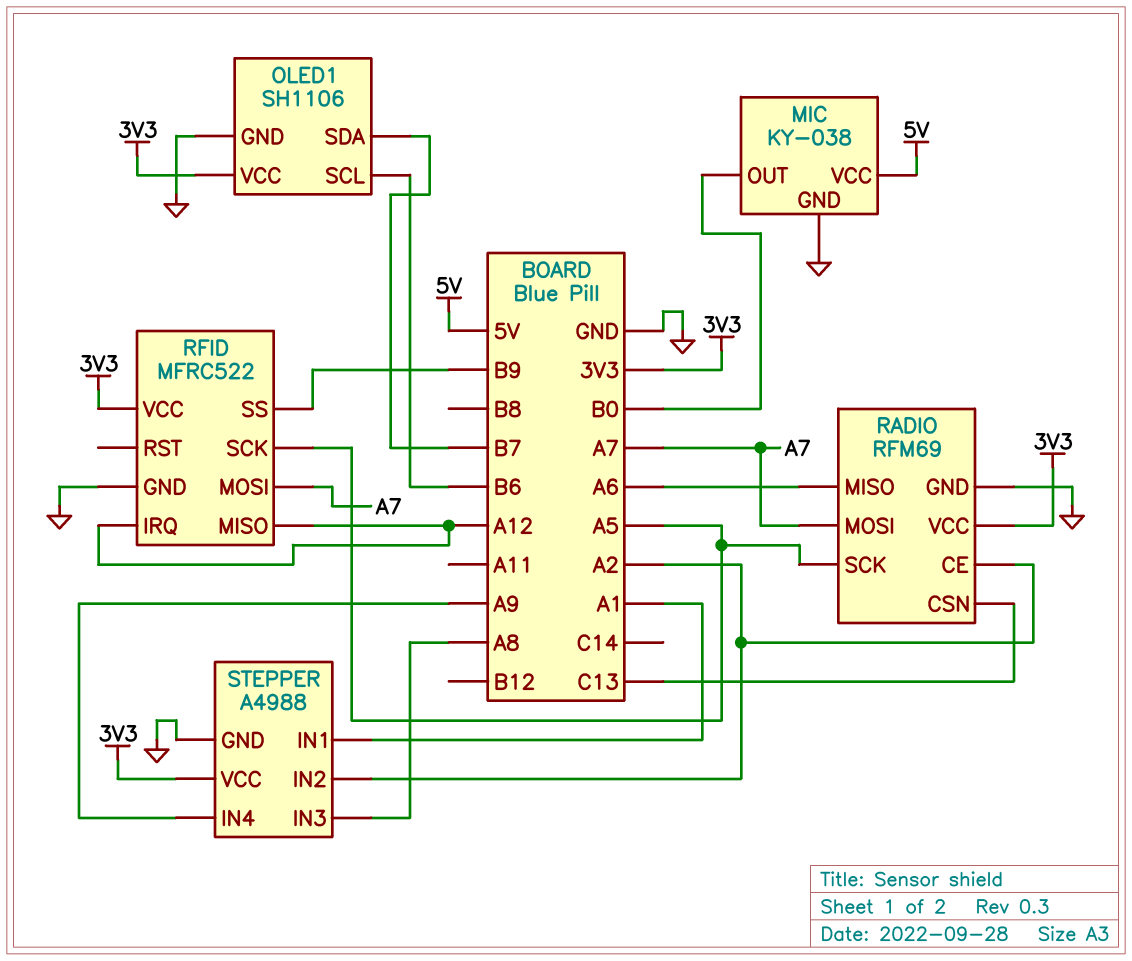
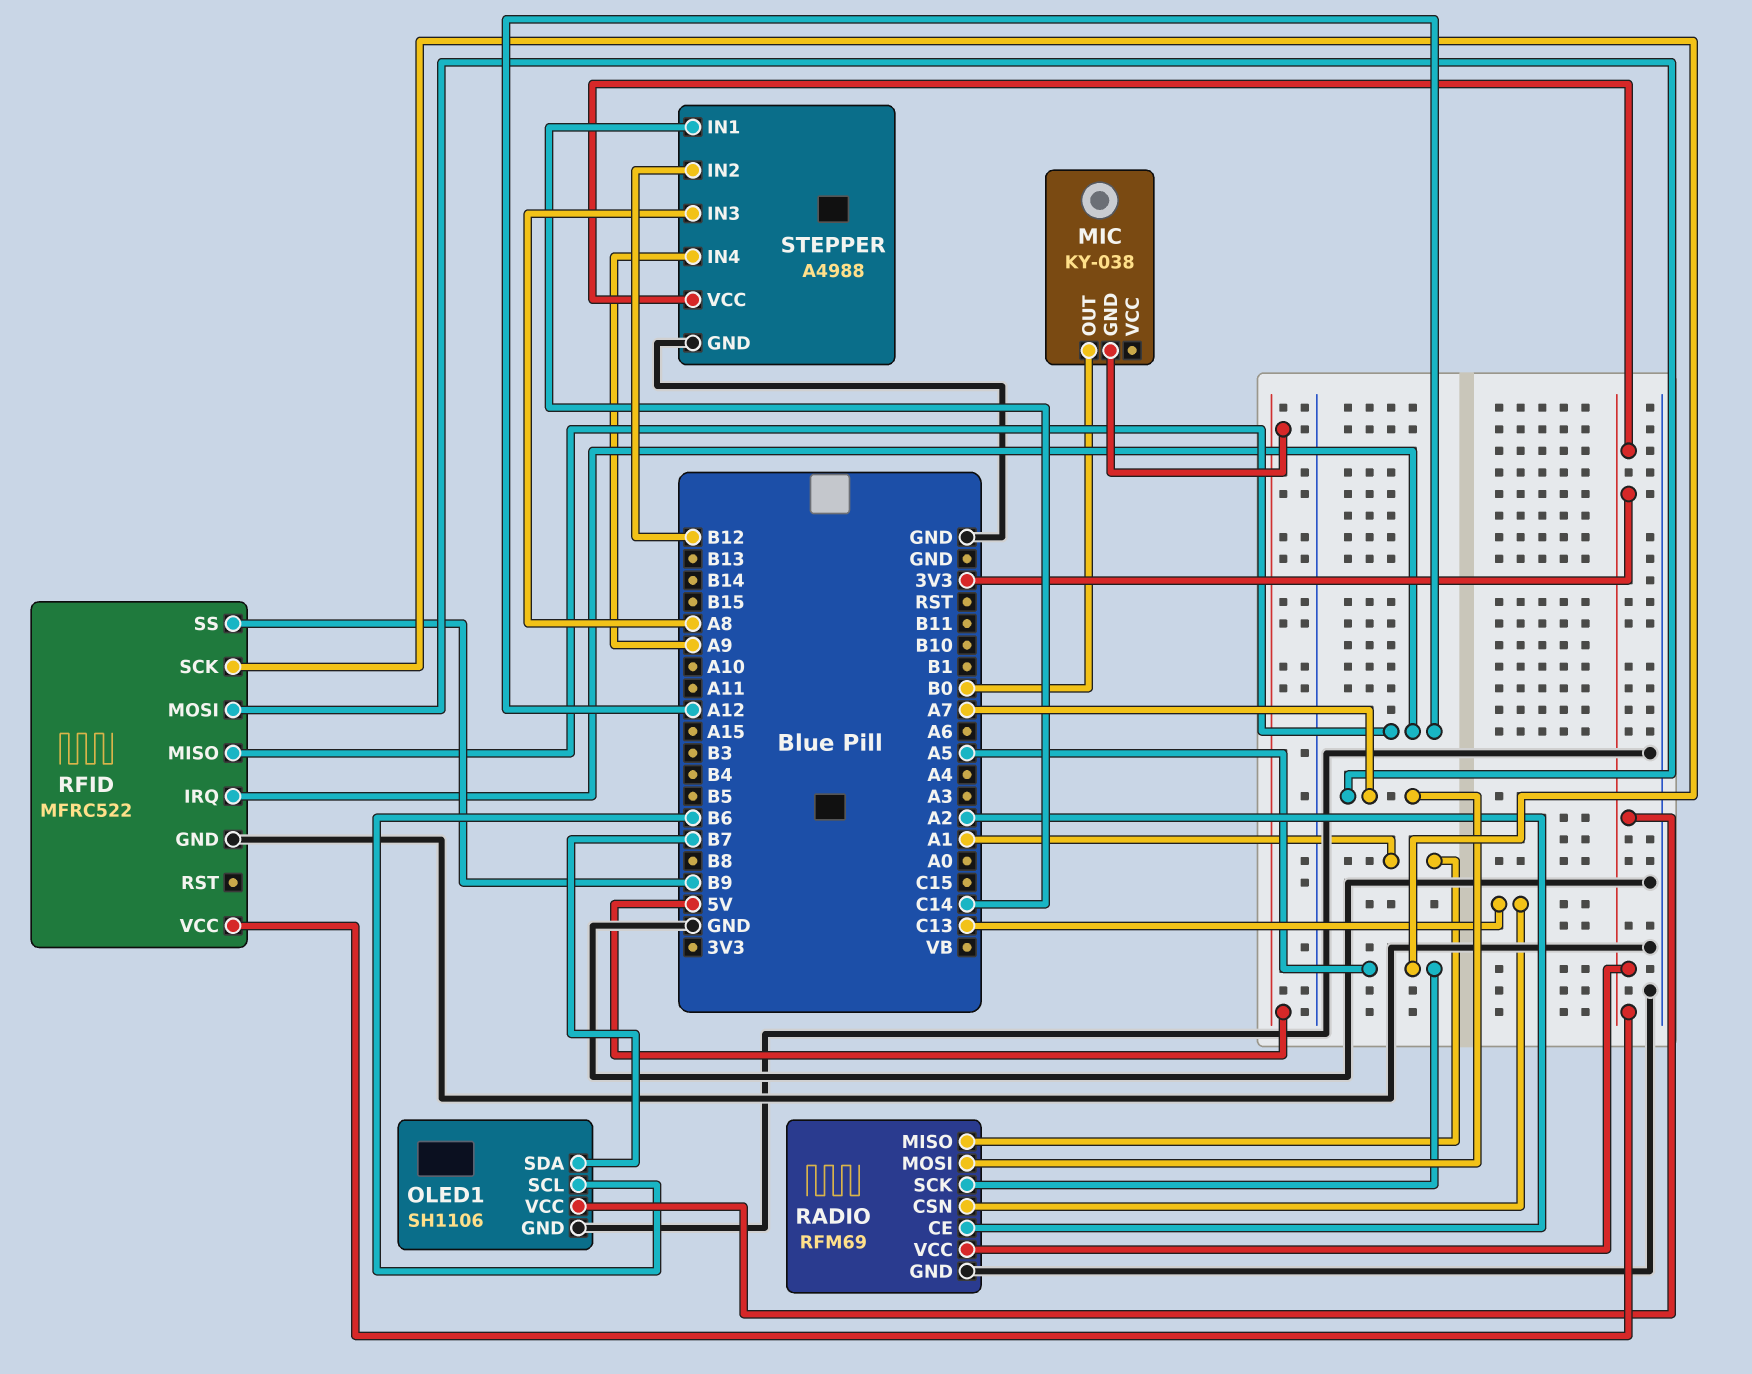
MIC pin GND: GND -> 5V
MIC pin VCC: 5V -> none
RADIO pin MISO: A6 -> A1
STEPPER pin IN1: A1 -> C14
STEPPER pin IN2: A2 -> B12

